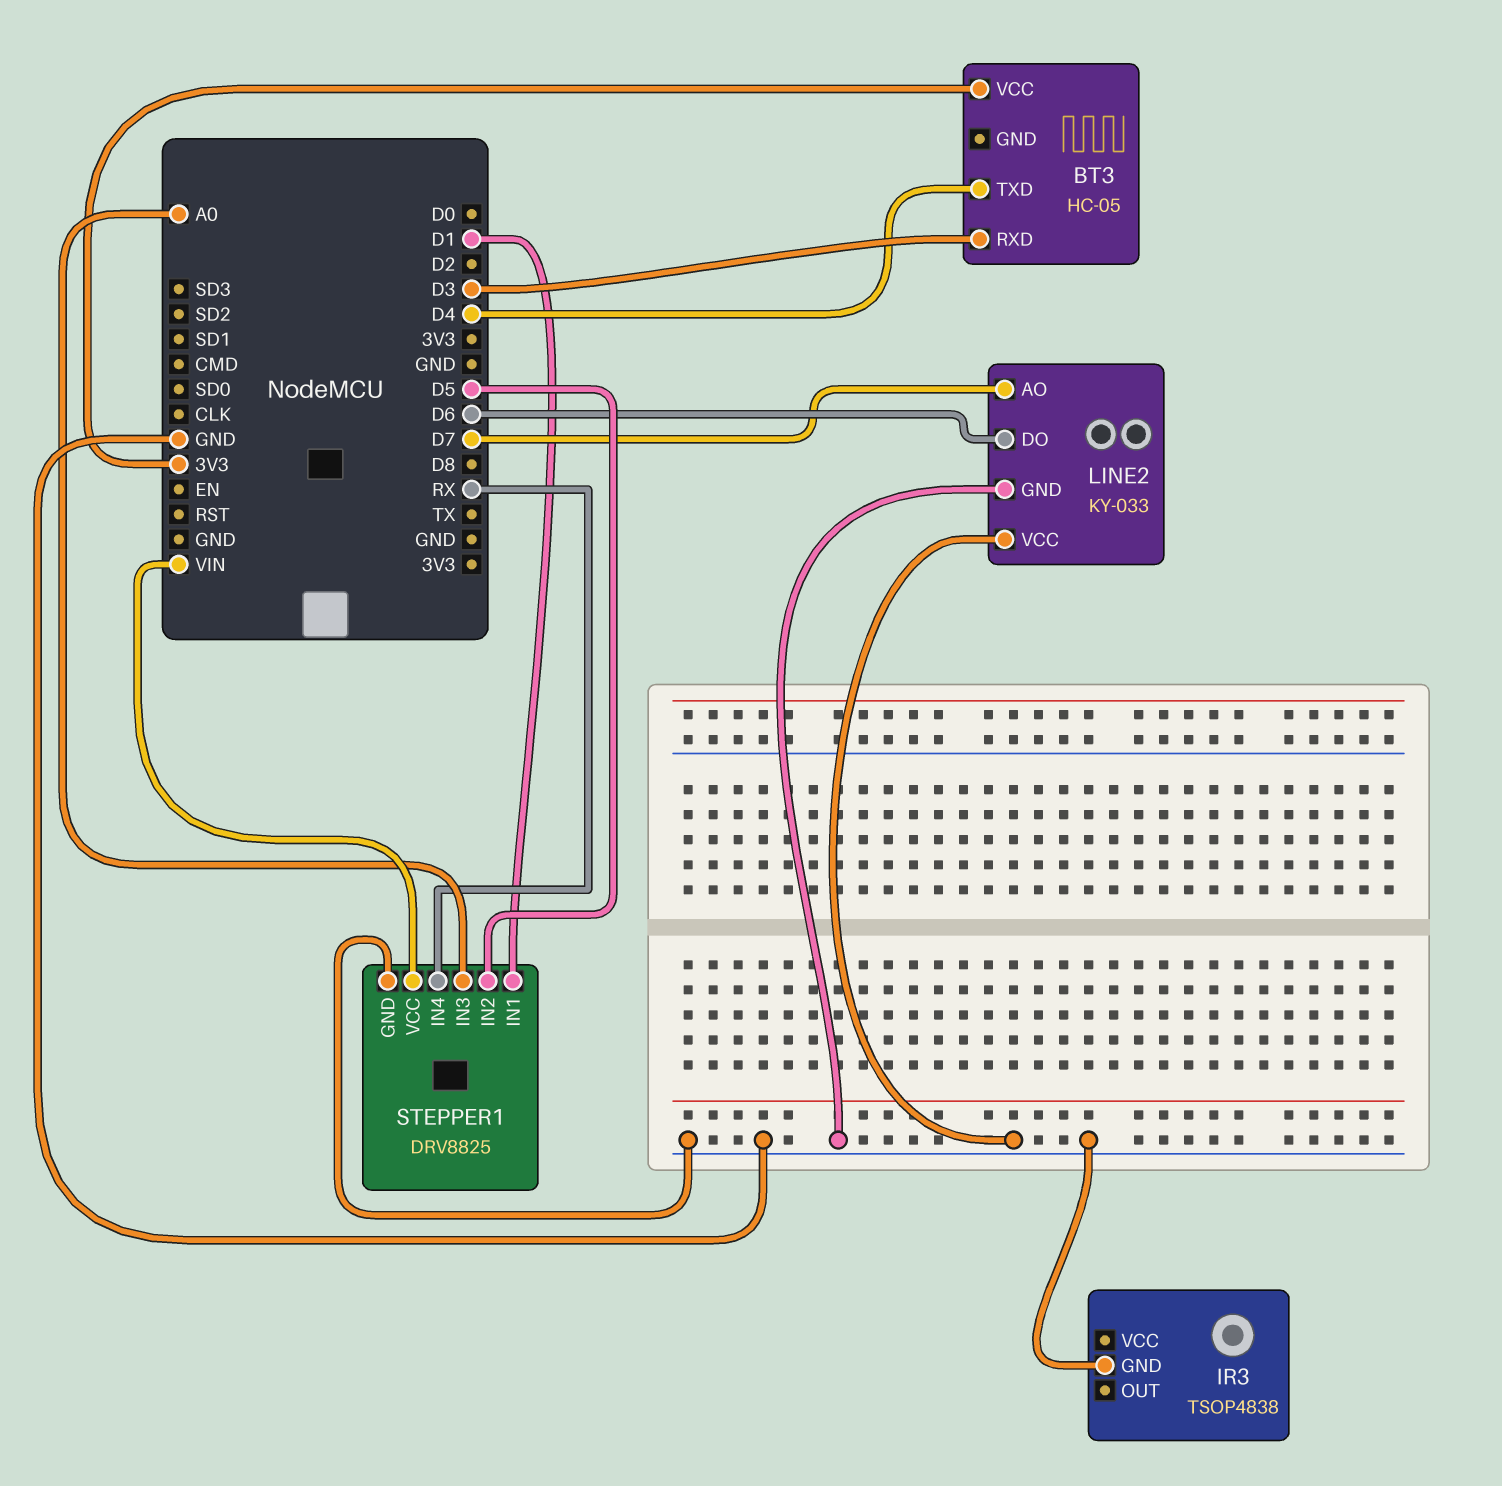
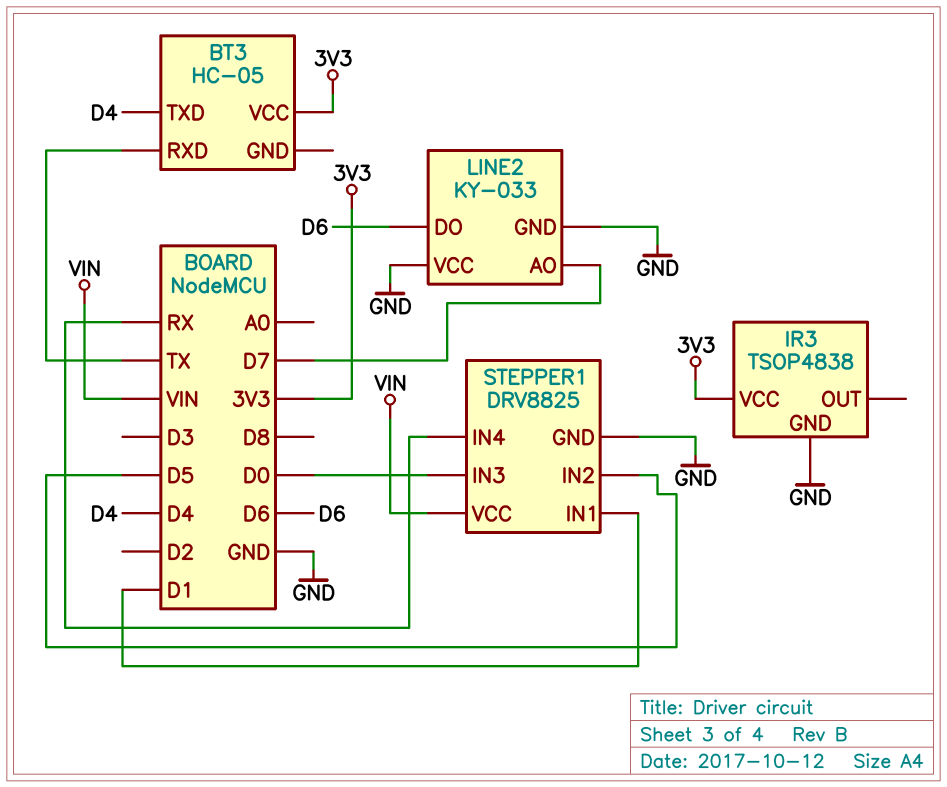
BT3 pin RXD: D3 -> TX
IR3 pin VCC: none -> 3V3
STEPPER1 pin IN3: A0 -> D0

